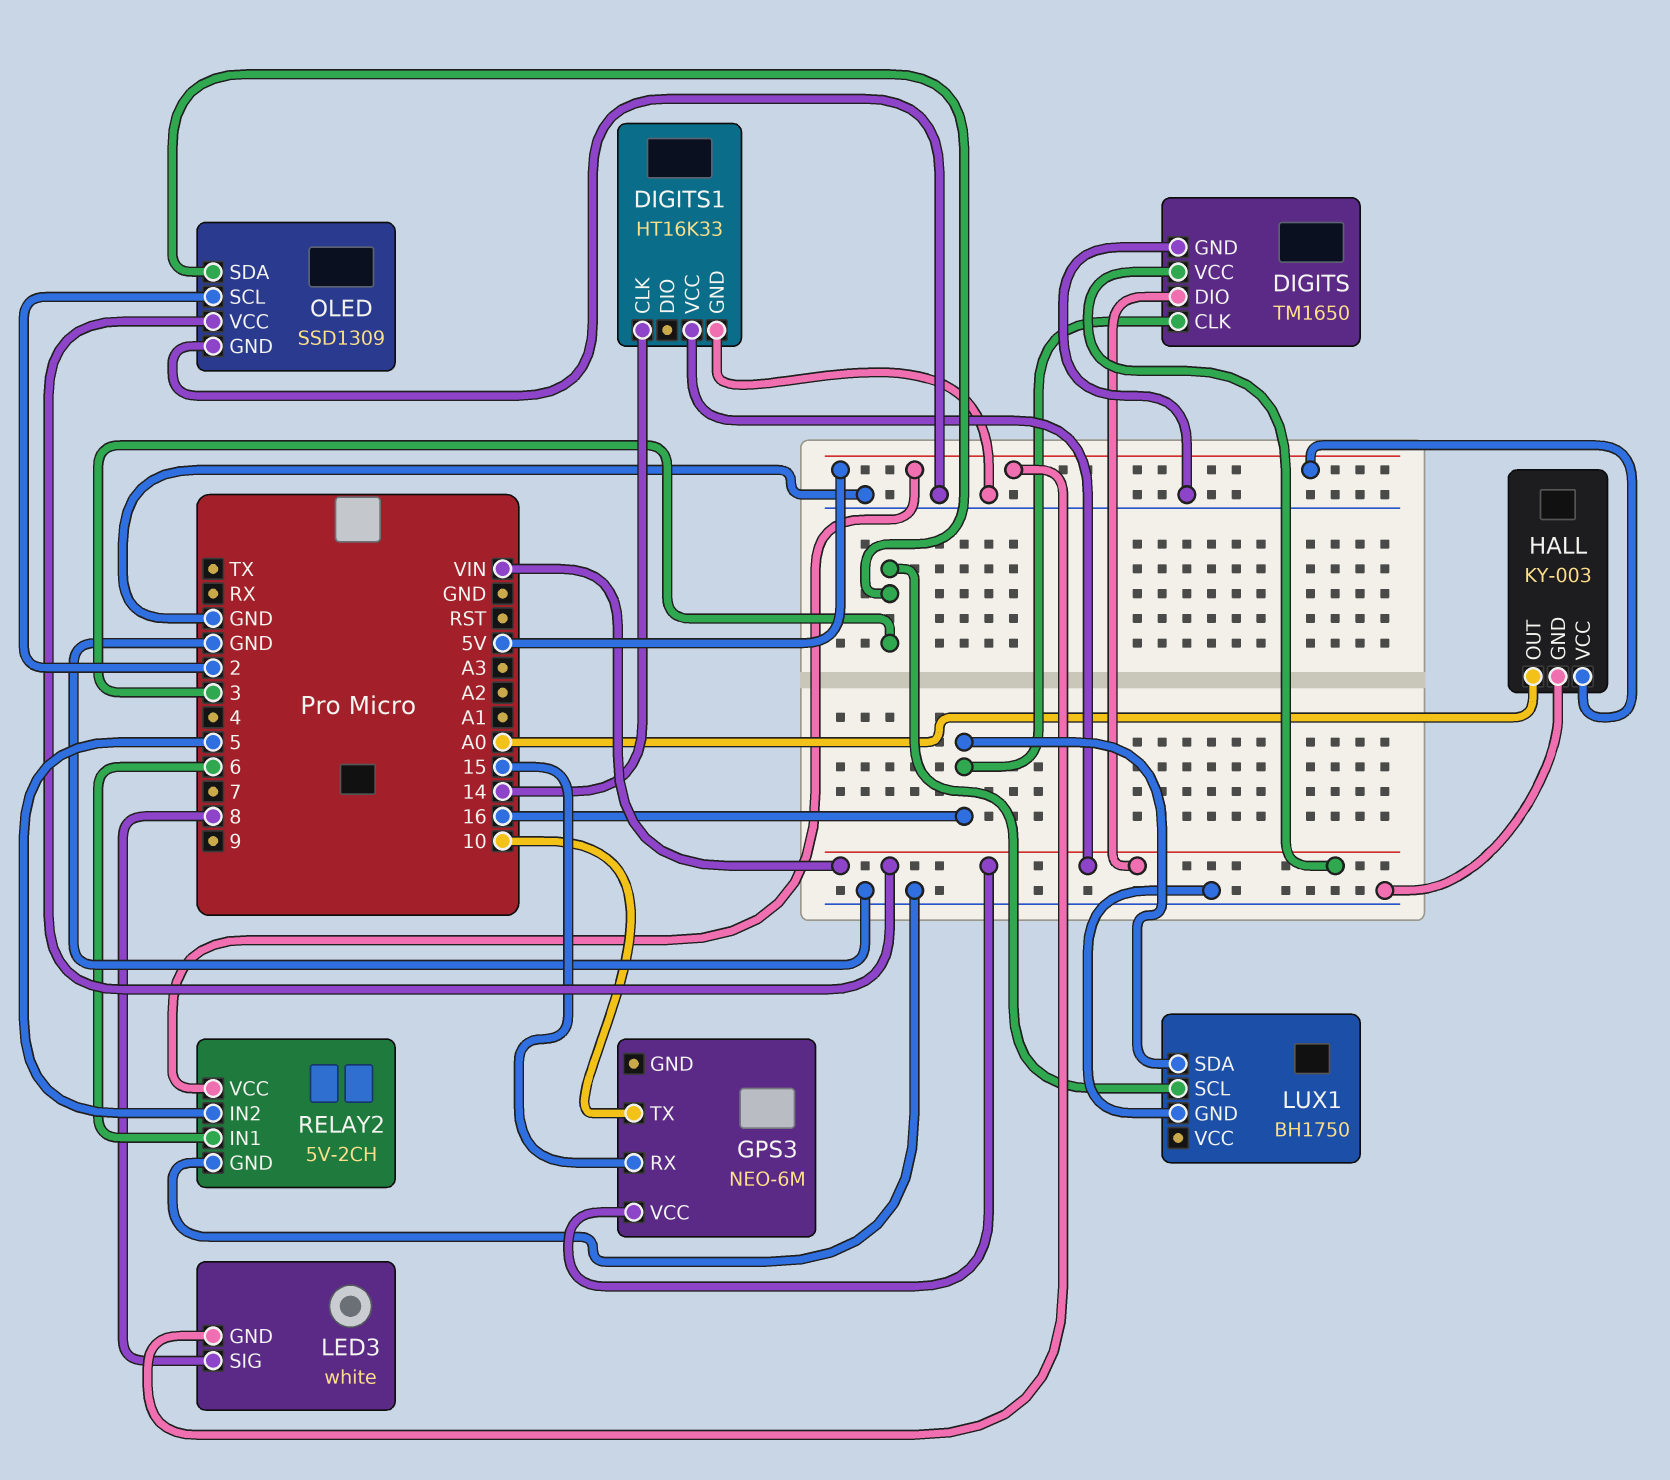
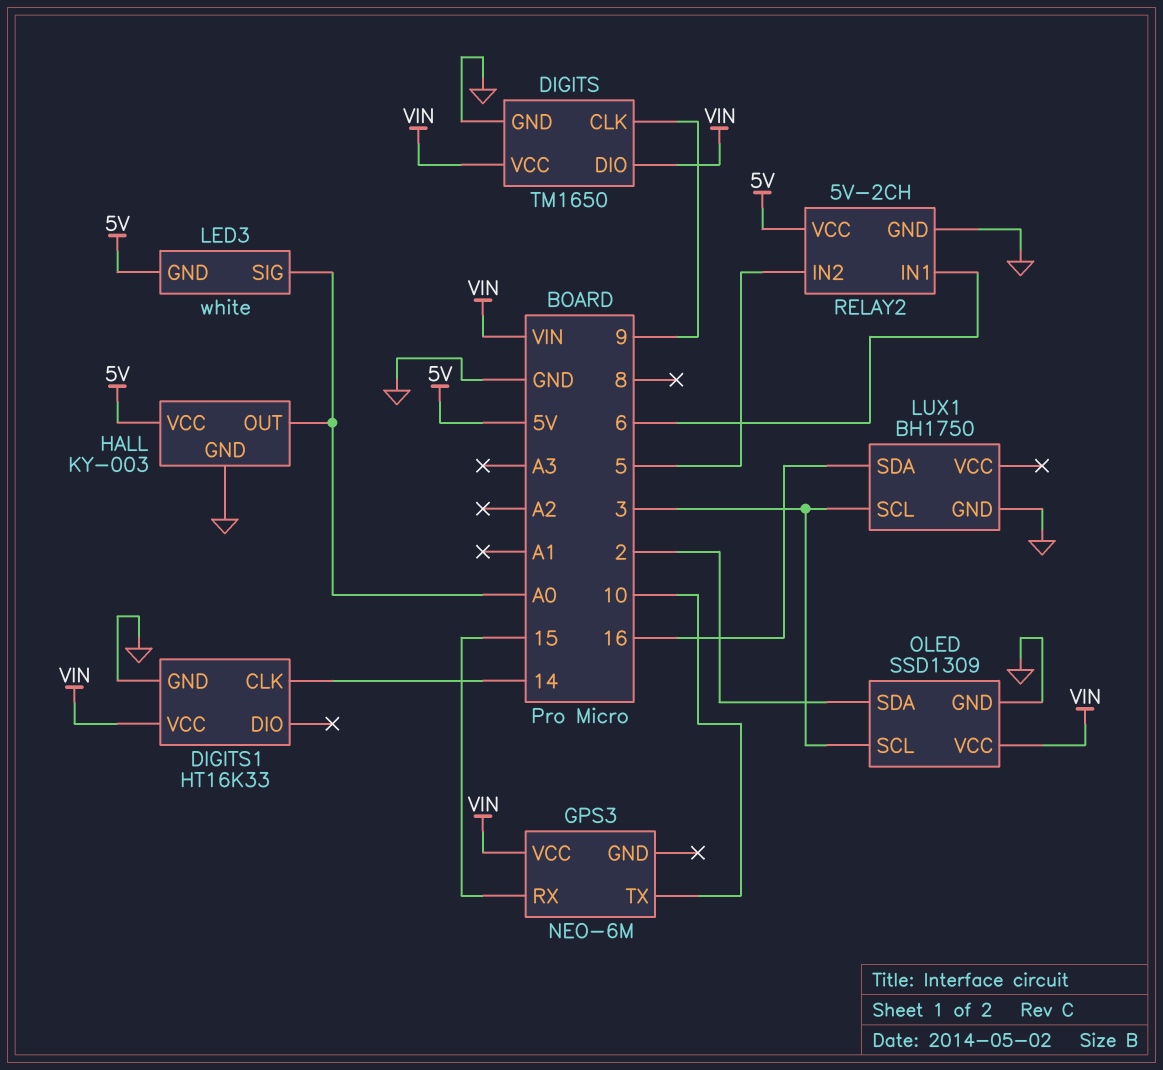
DIGITS pin CLK: 16 -> 9
LED3 pin SIG: 8 -> A0
OLED pin SCL: 2 -> 3
OLED pin SDA: 3 -> 2

